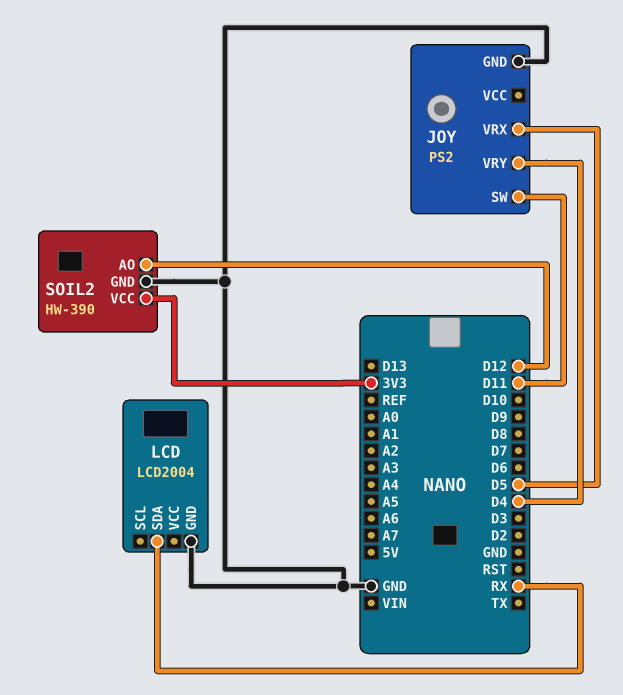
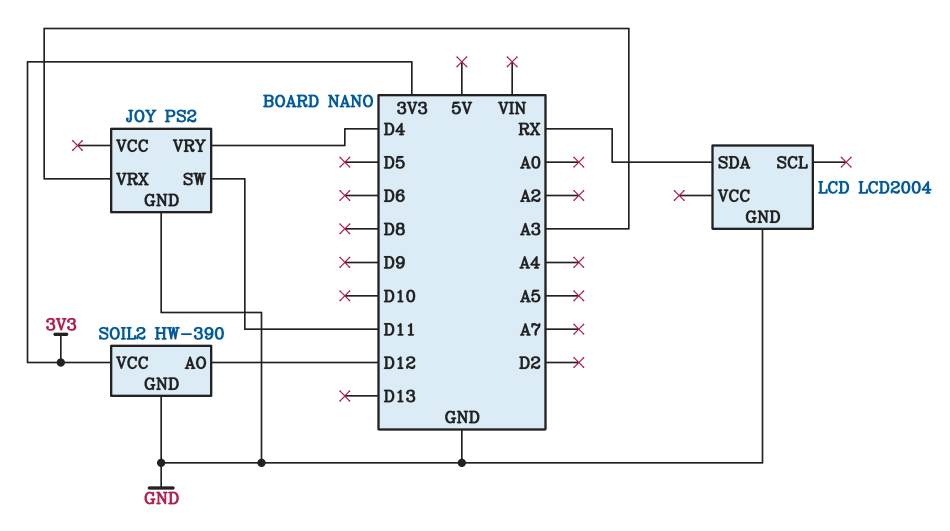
JOY pin VRX: D5 -> A3

